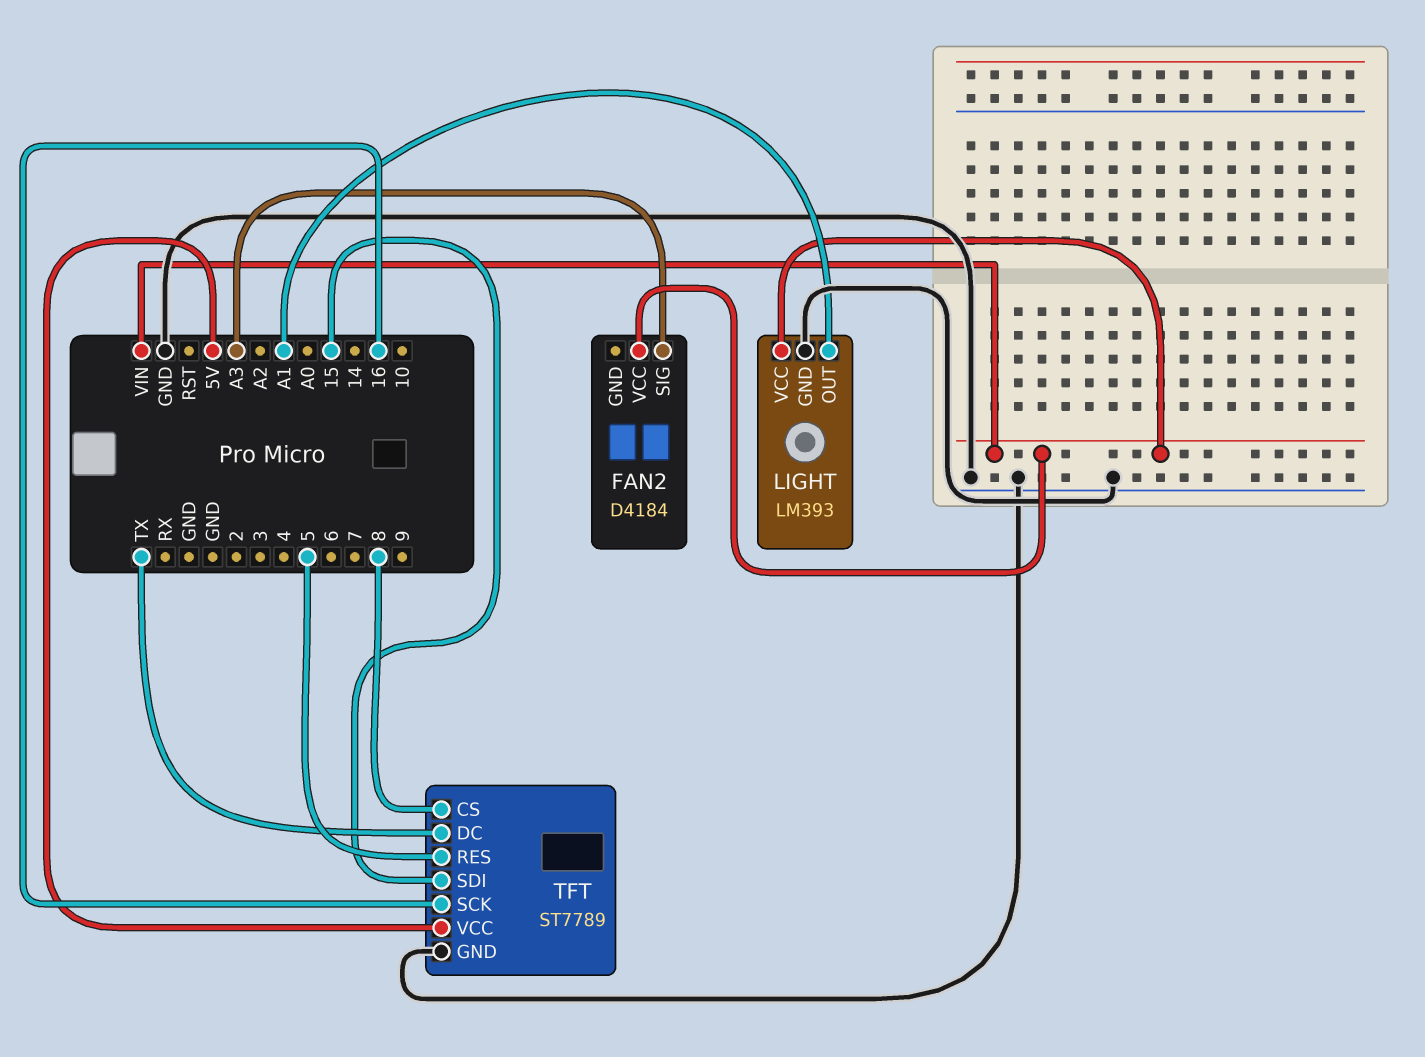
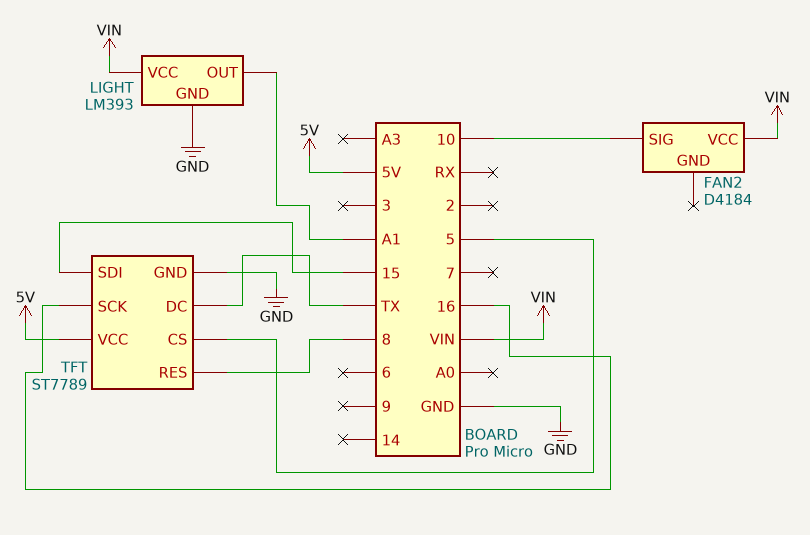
FAN2 pin SIG: A3 -> 10
TFT pin CS: 8 -> 5
TFT pin RES: 5 -> 8

